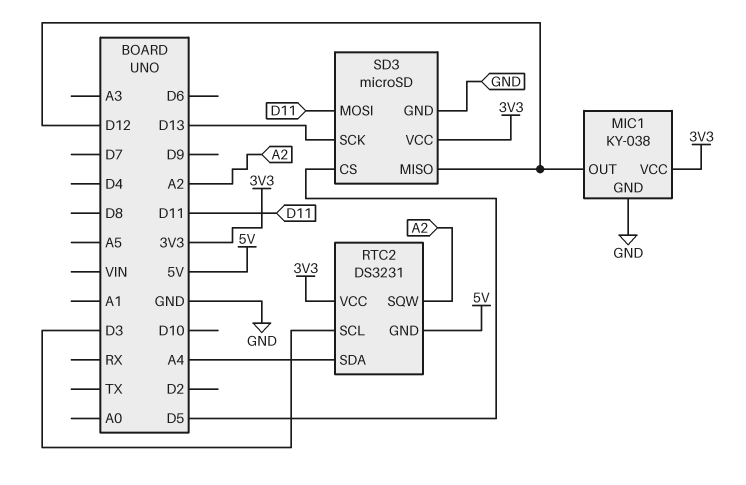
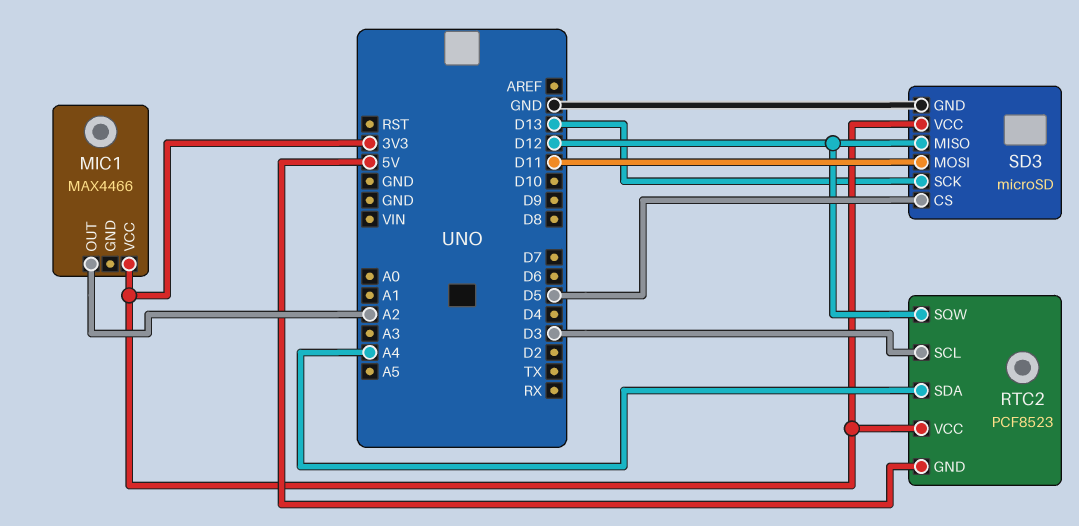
MIC1: KY-038 -> MAX4466
MIC1 pin GND: GND -> none
MIC1 pin OUT: D12 -> A2
RTC2: DS3231 -> PCF8523
RTC2 pin SQW: A2 -> D12

